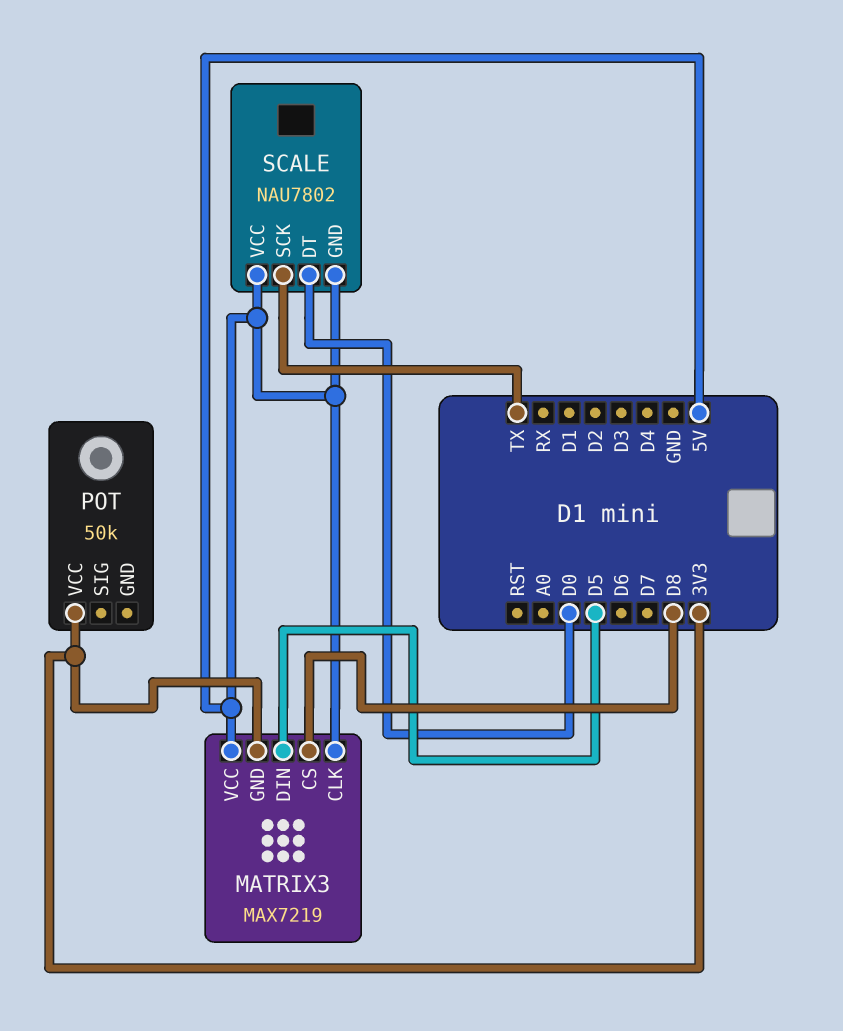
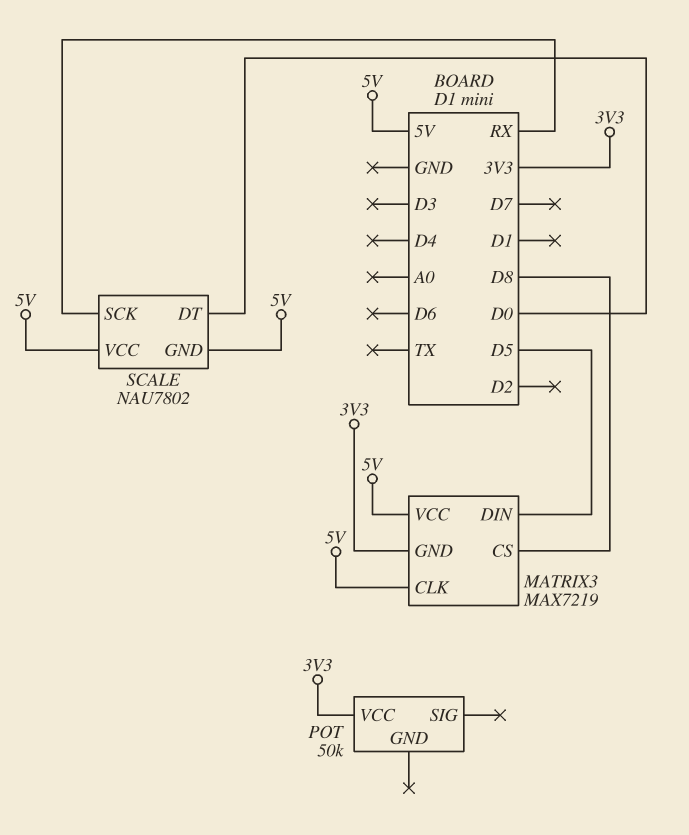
SCALE pin SCK: TX -> RX

